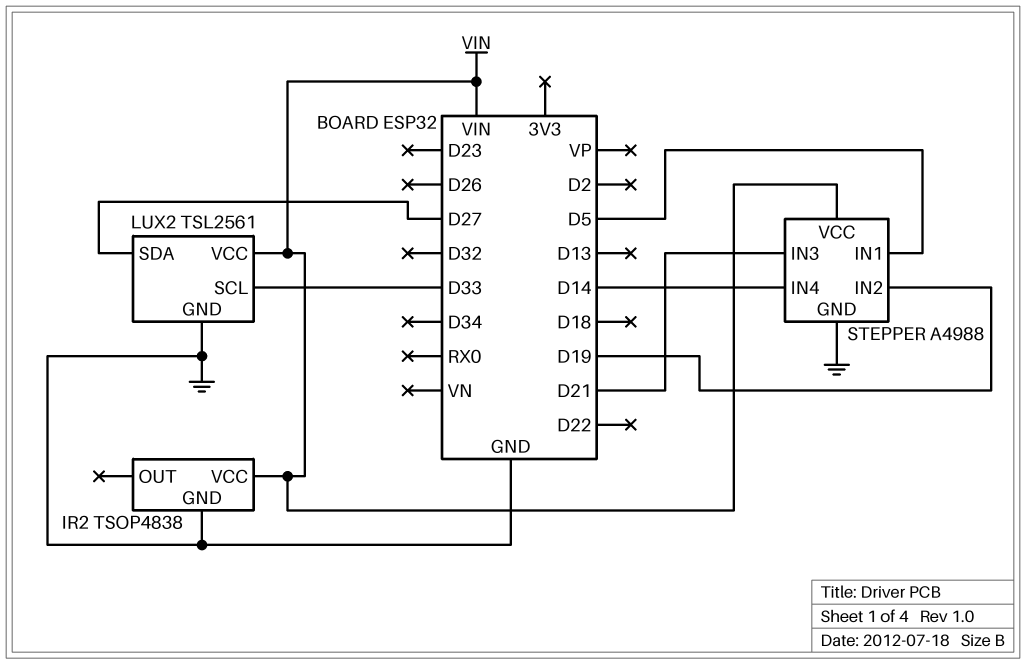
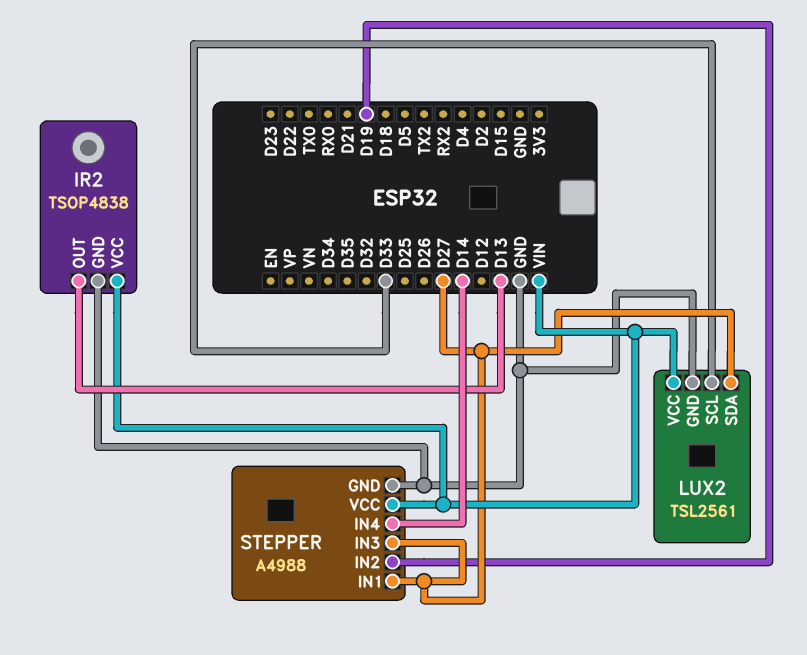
IR2 pin OUT: none -> D13
STEPPER pin IN1: D5 -> D27
STEPPER pin IN3: D21 -> D27

